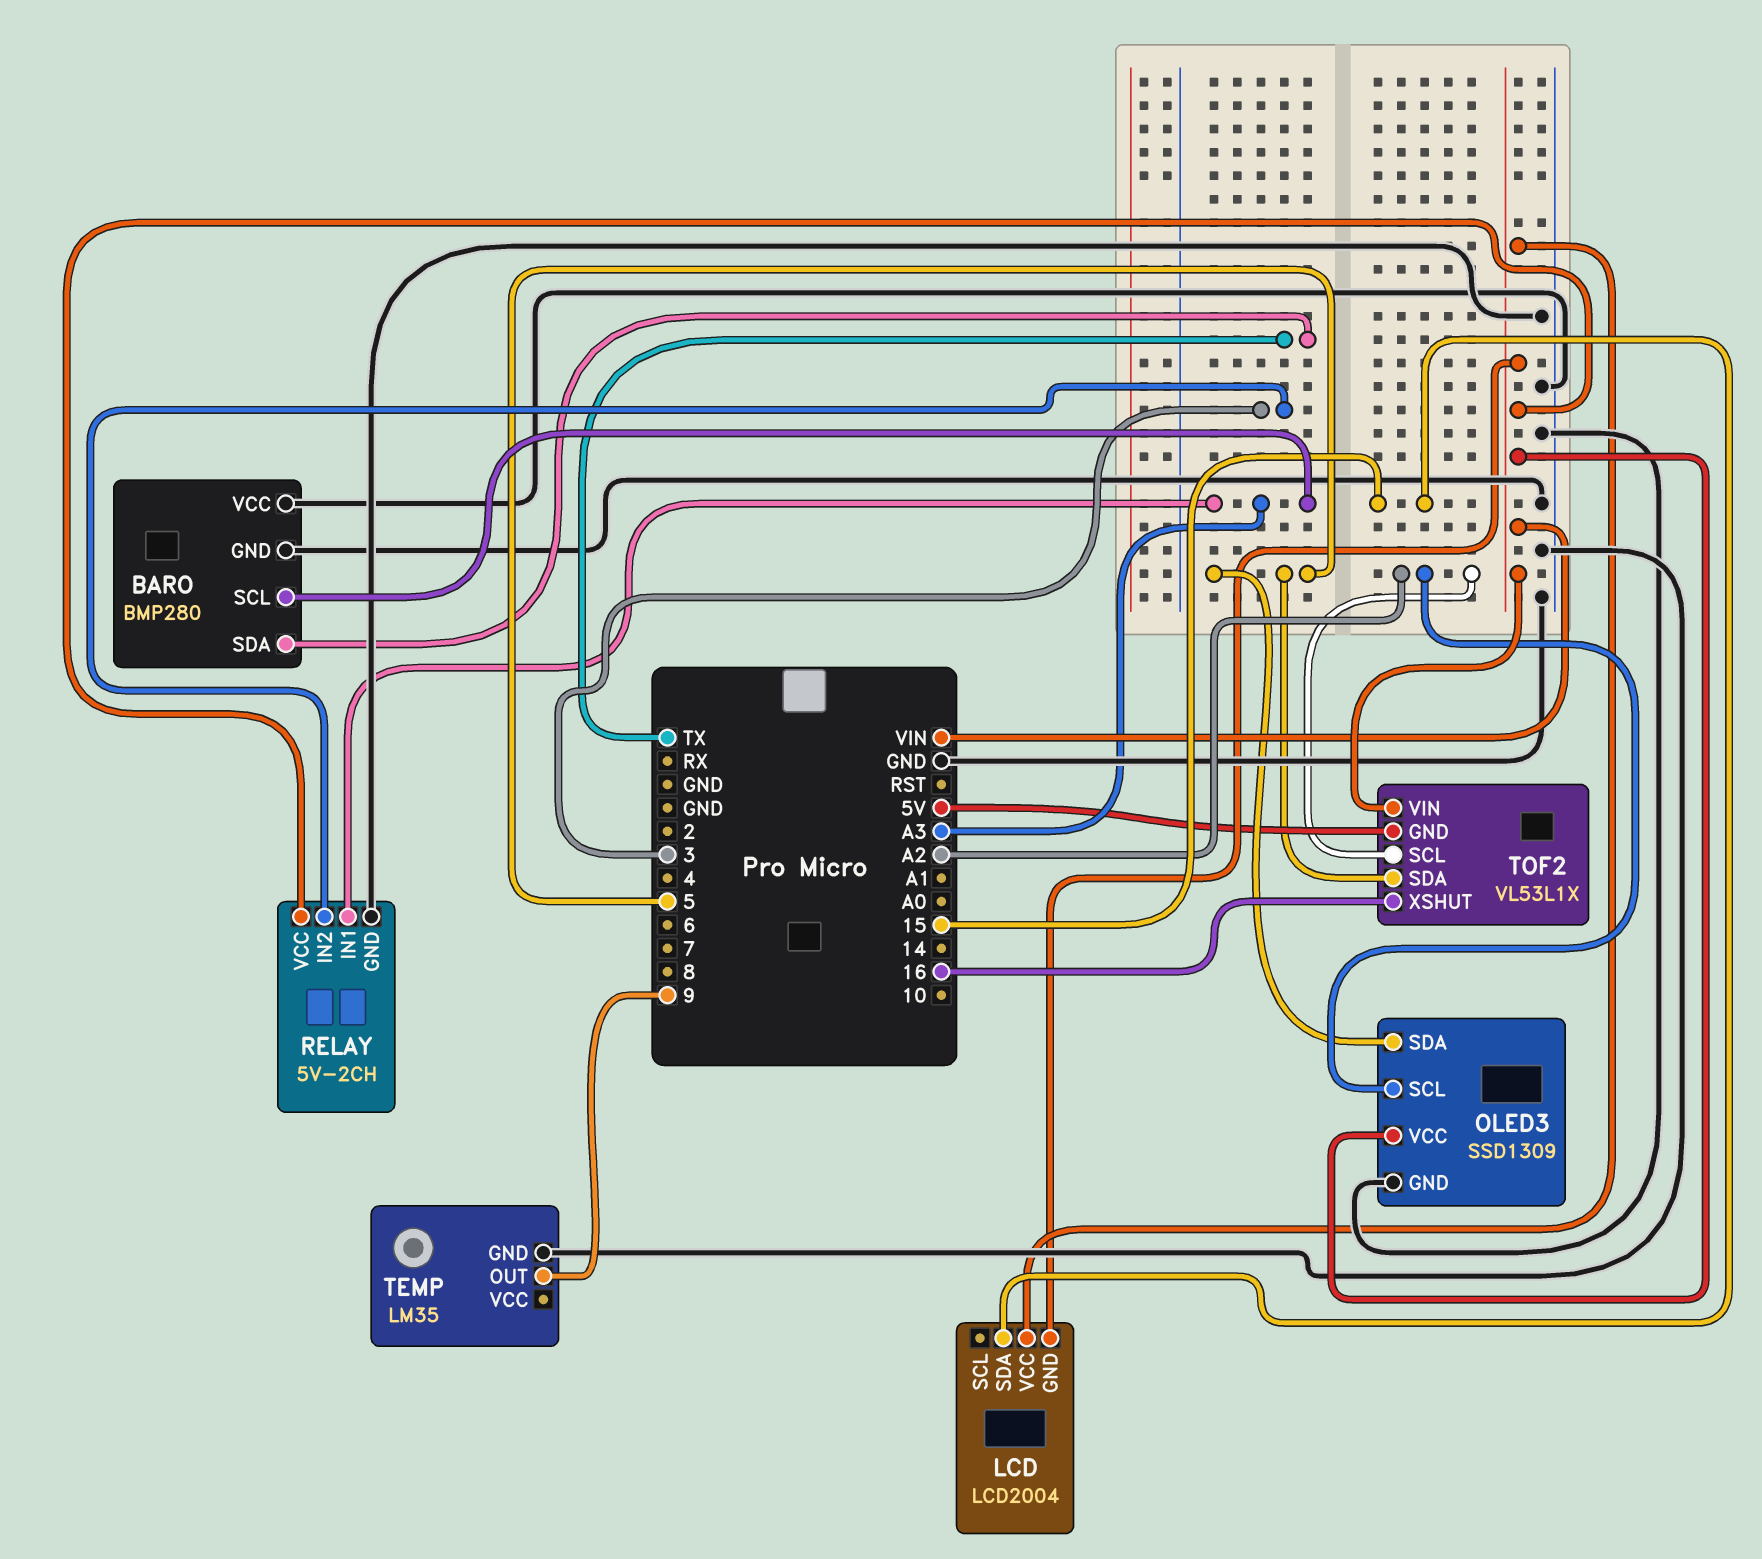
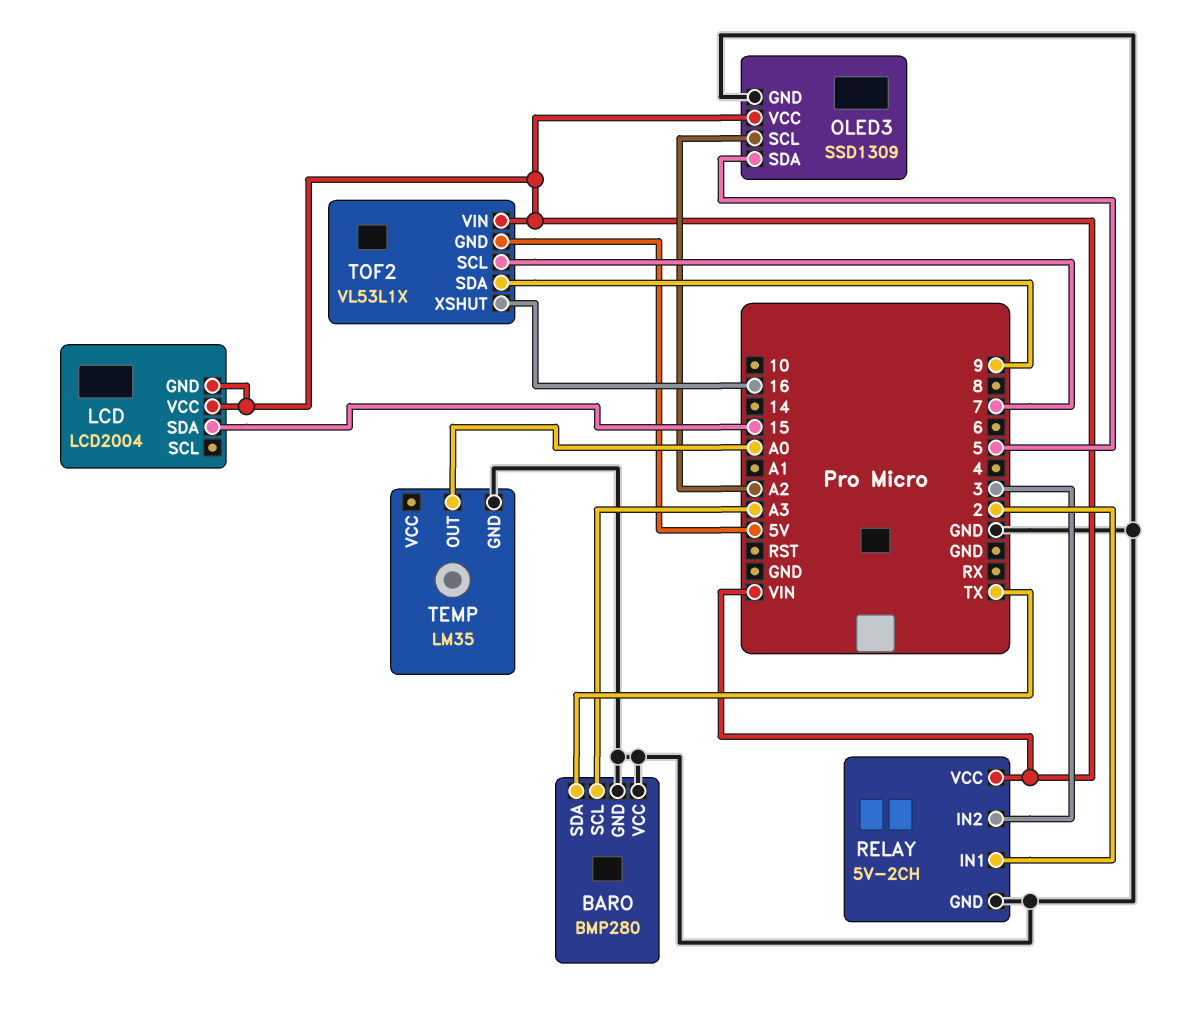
RELAY pin IN1: A3 -> 2
TEMP pin OUT: 9 -> A0
TOF2 pin SCL: A2 -> 7
TOF2 pin SDA: 5 -> 9

